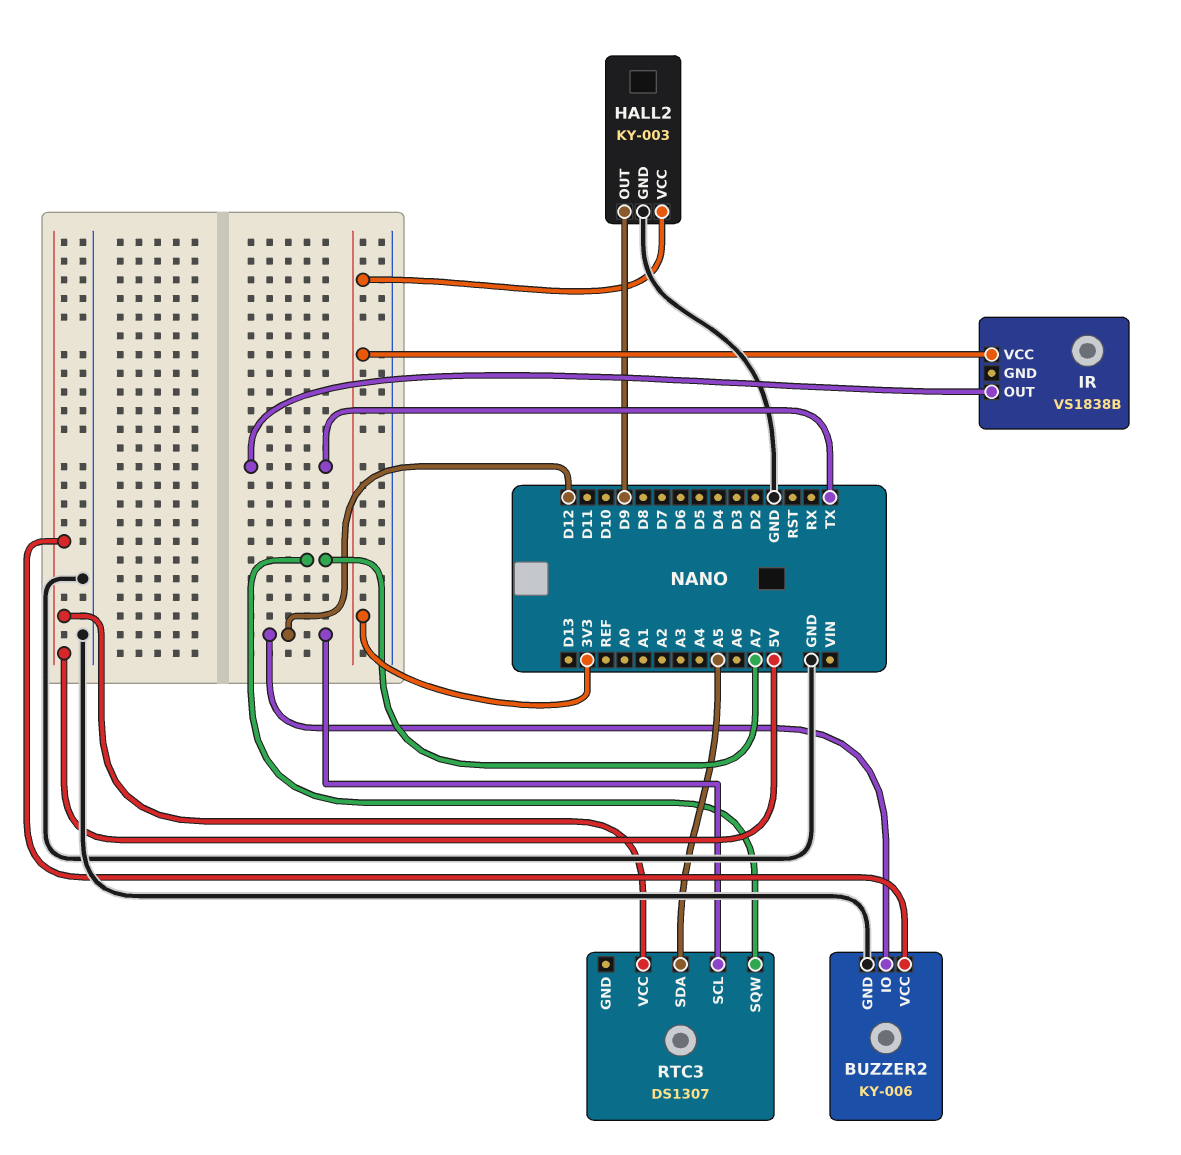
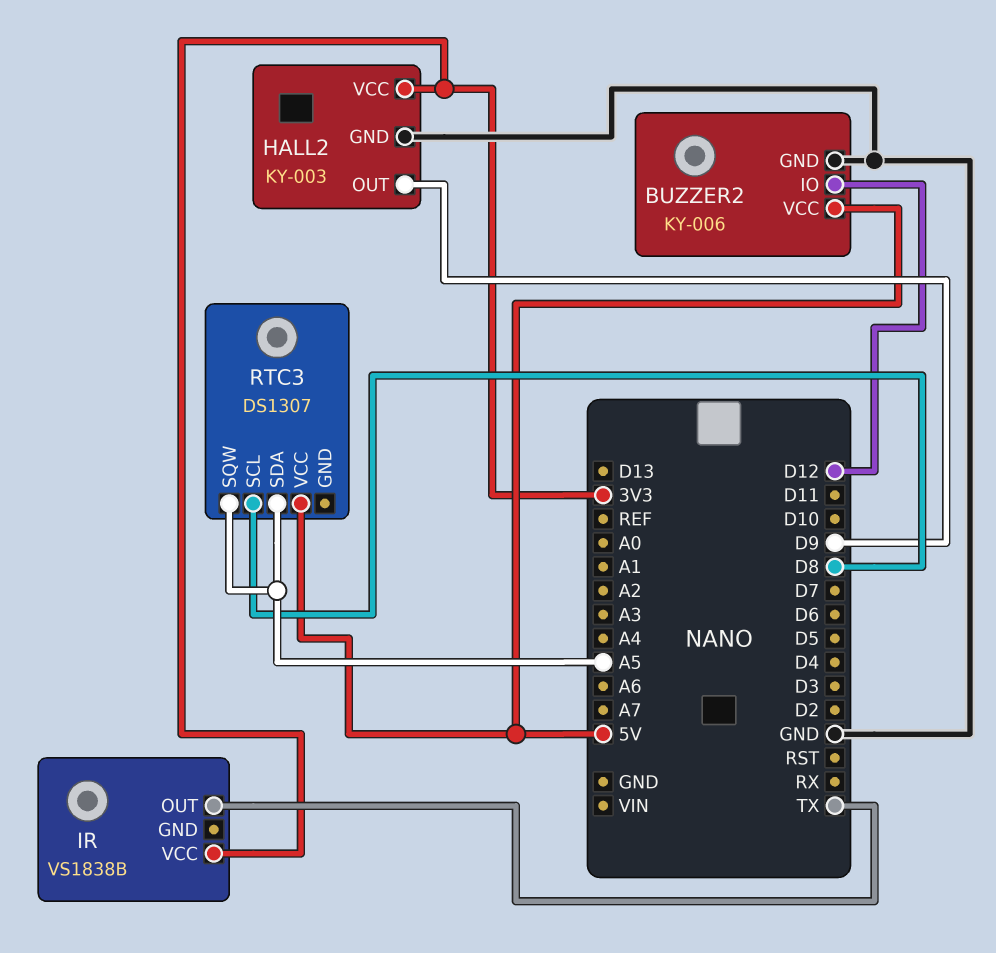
RTC3 pin SCL: D12 -> D8
RTC3 pin SQW: A7 -> A5

